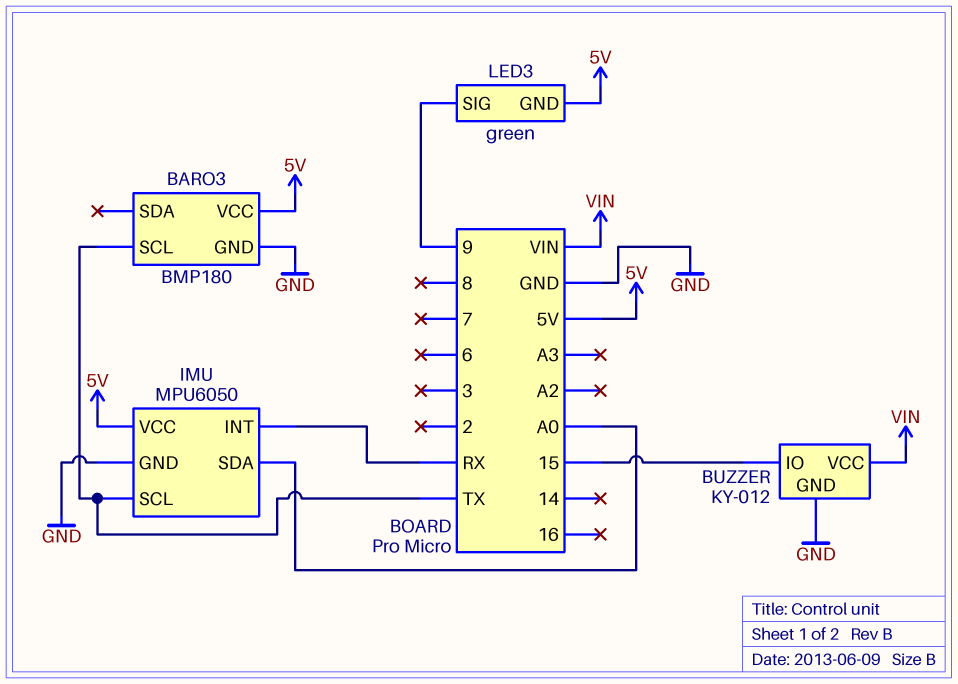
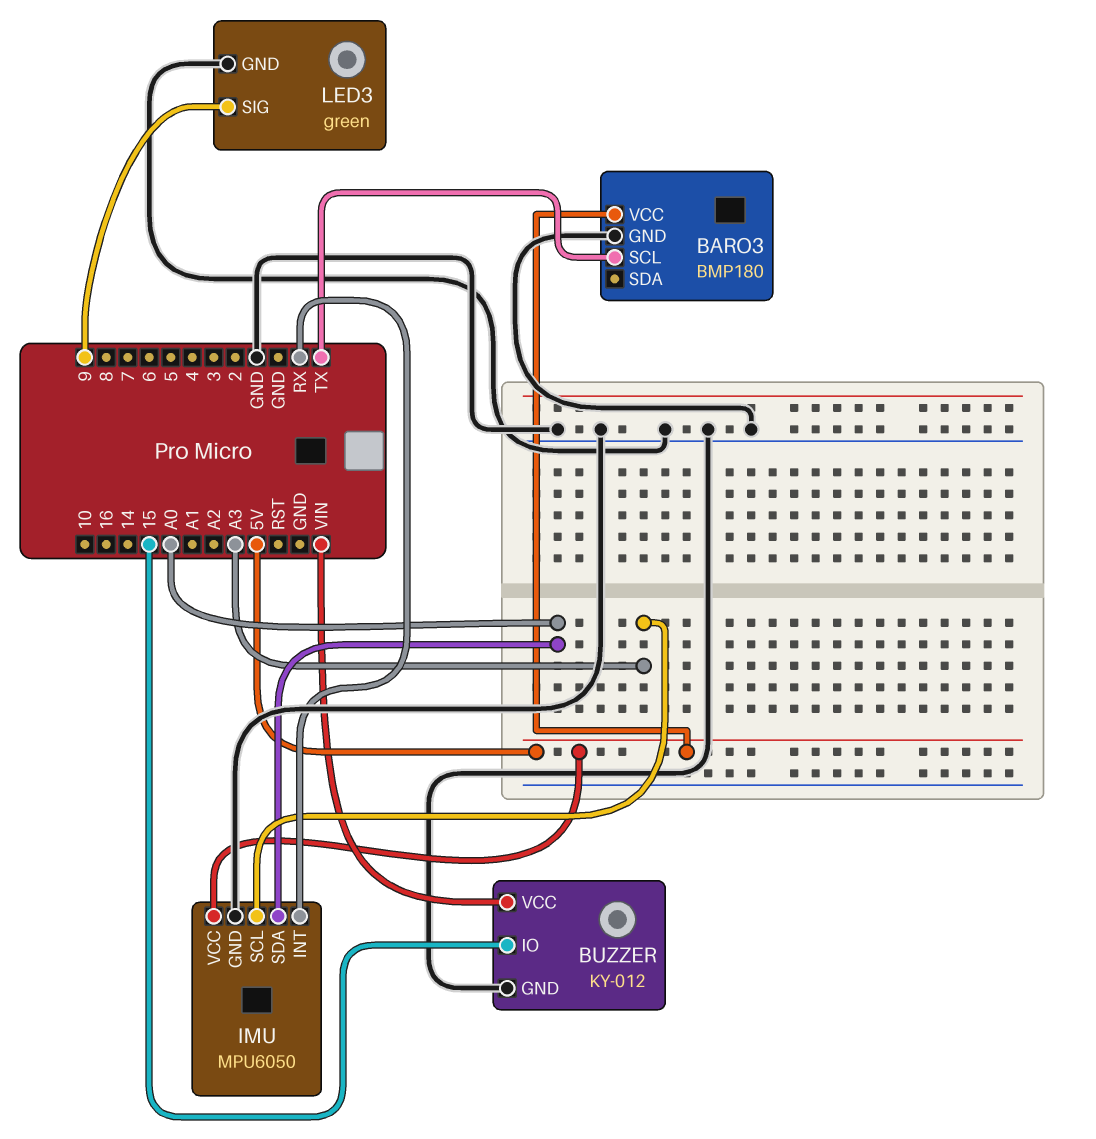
IMU pin SCL: TX -> A3
LED3 pin GND: 5V -> GND

